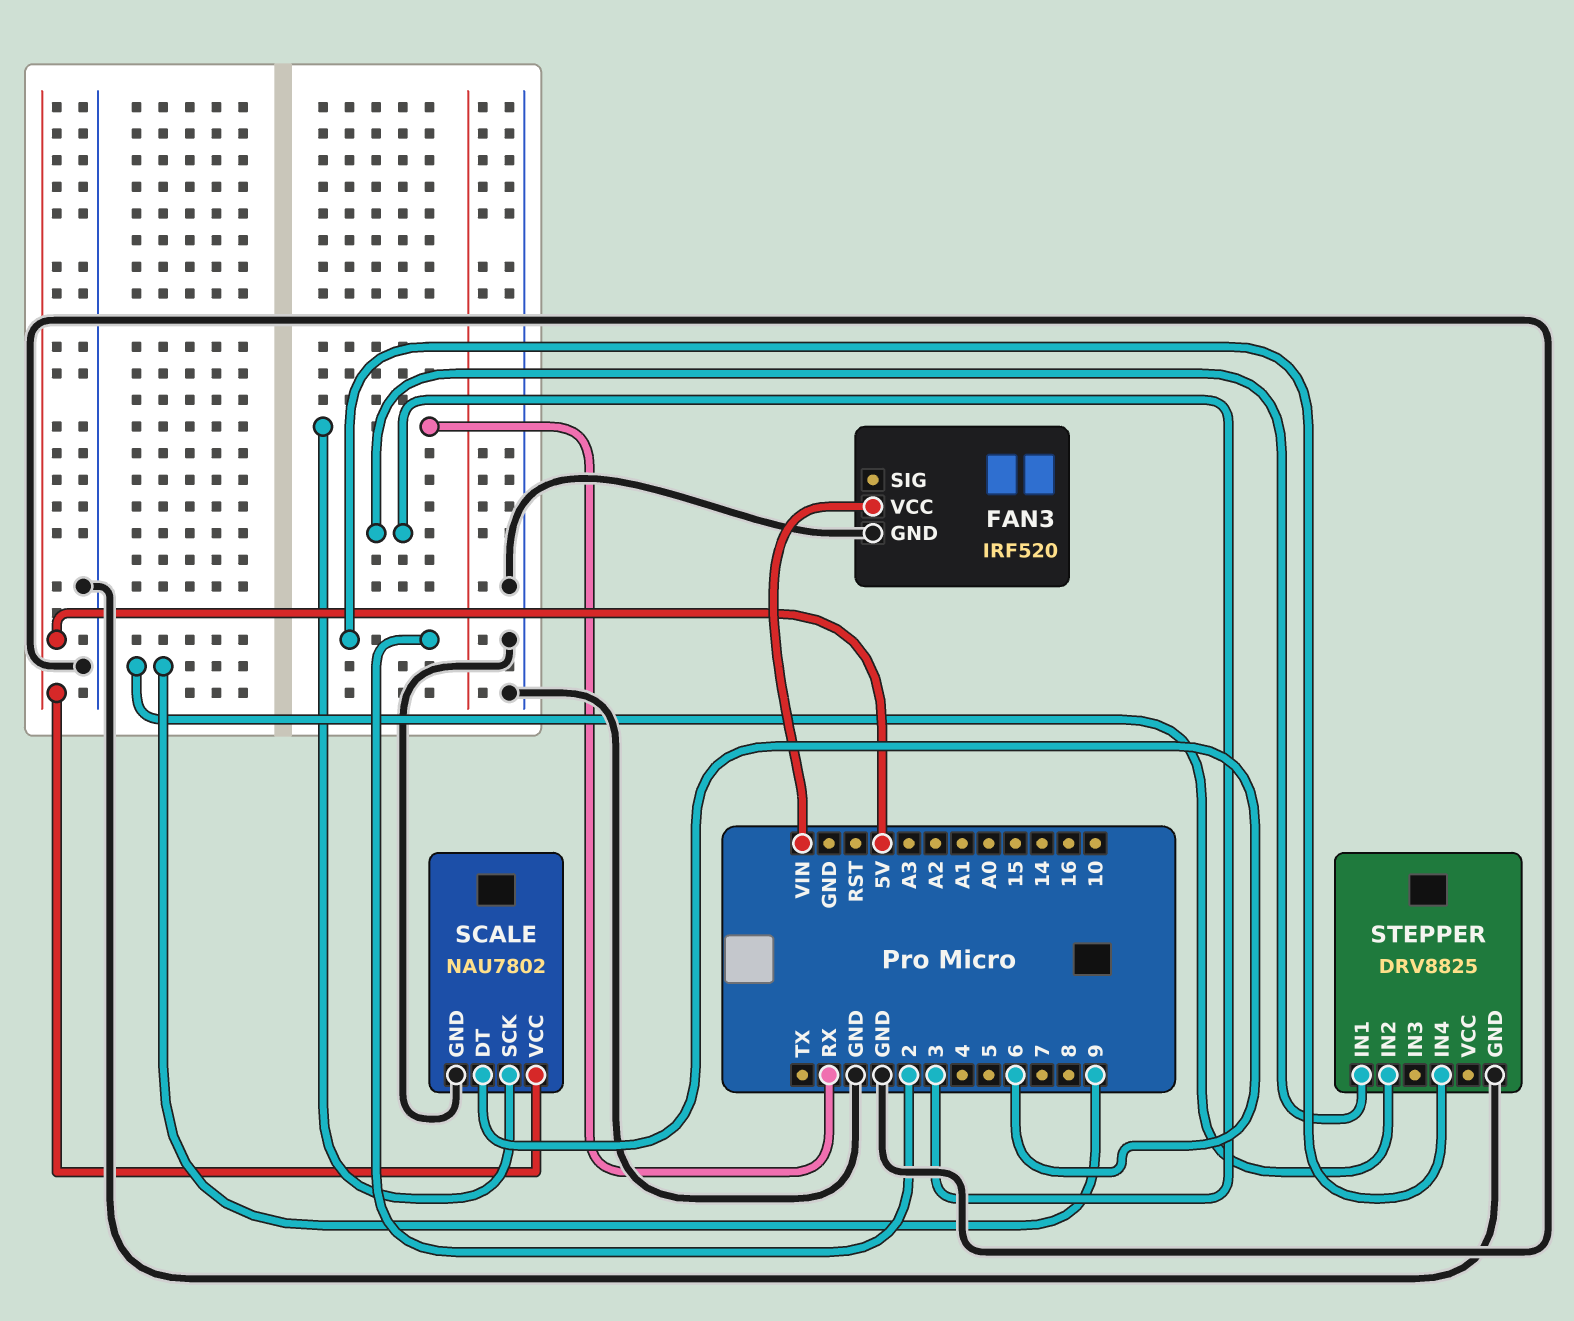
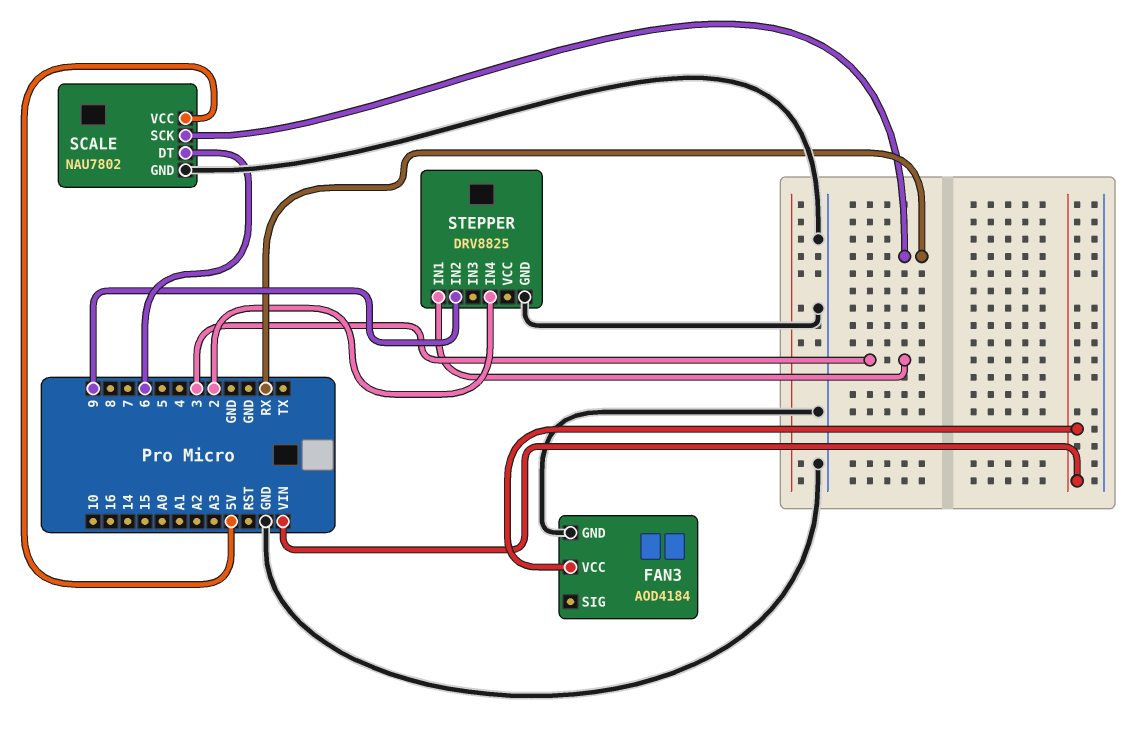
FAN3: IRF520 -> AOD4184

